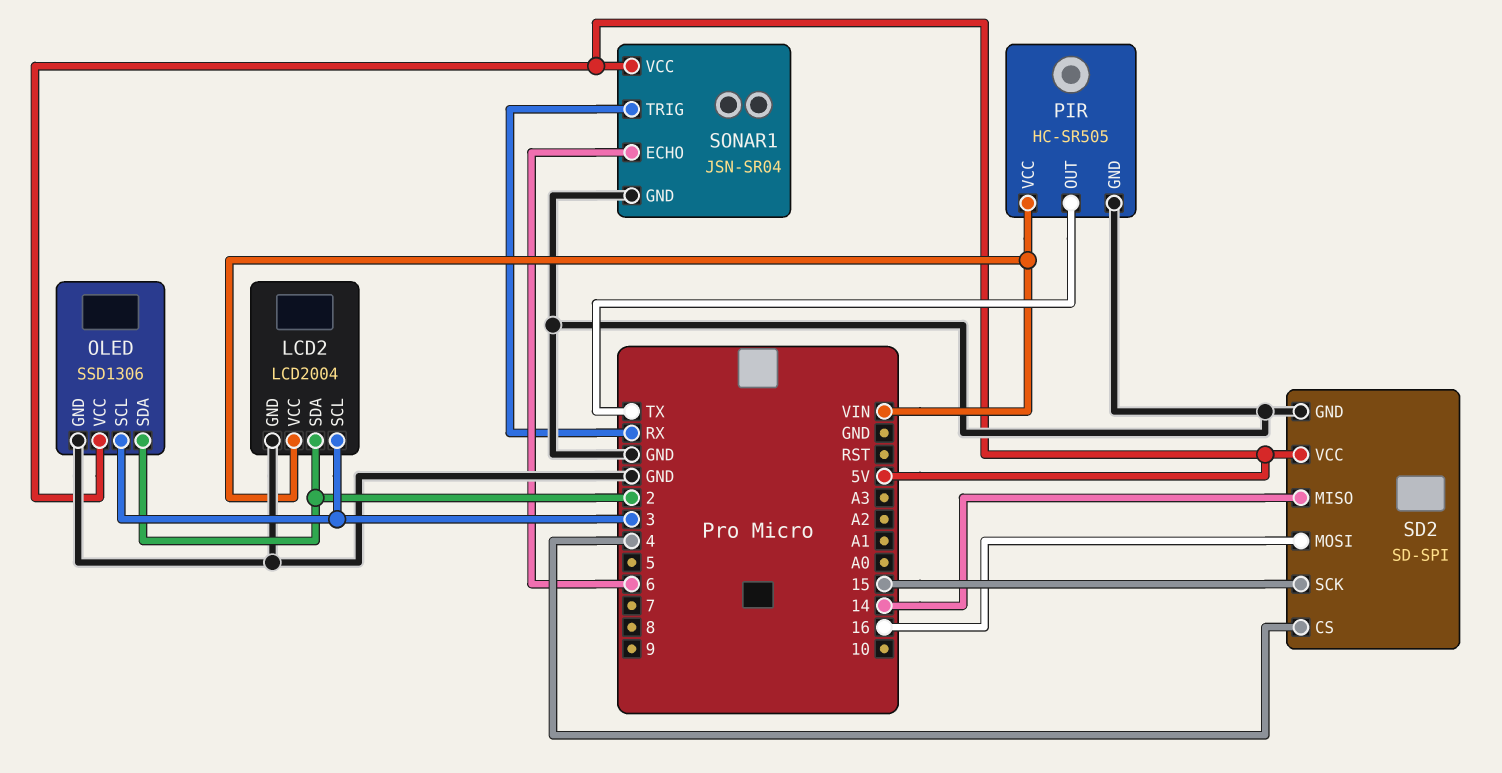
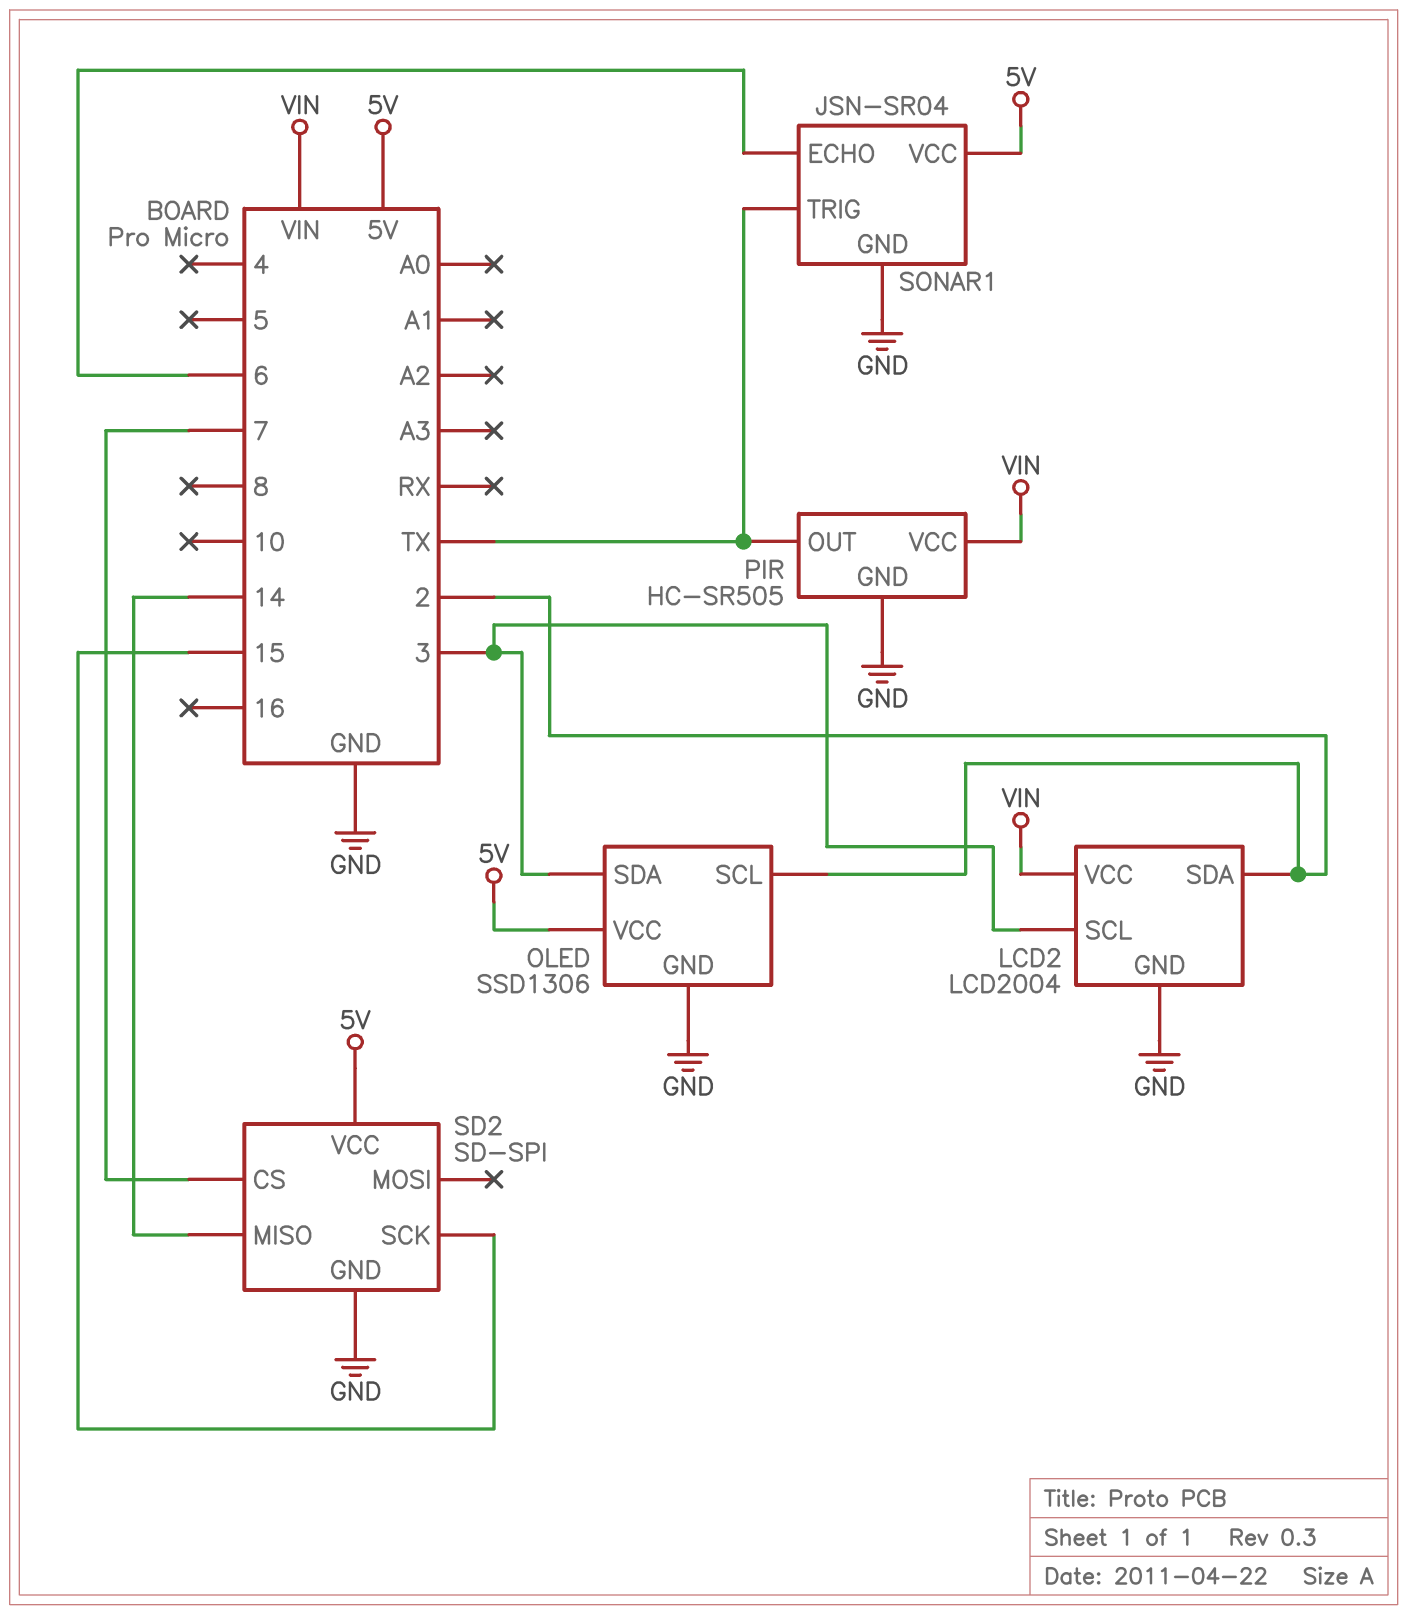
OLED pin SCL: 3 -> 2
OLED pin SDA: 2 -> 3
SD2 pin CS: 4 -> 7
SD2 pin MOSI: 16 -> none
SONAR1 pin TRIG: RX -> TX

